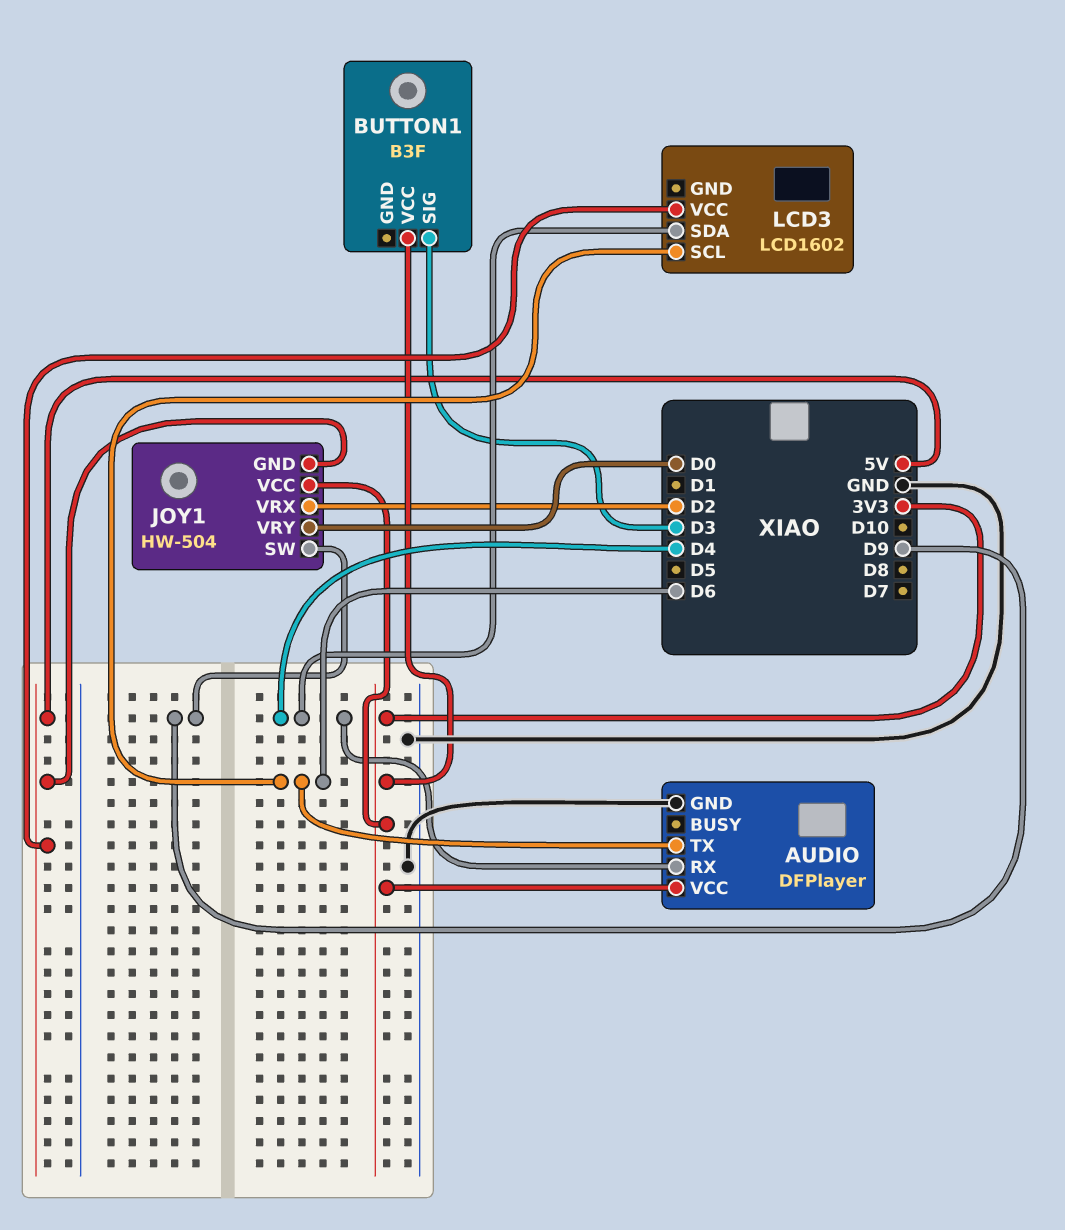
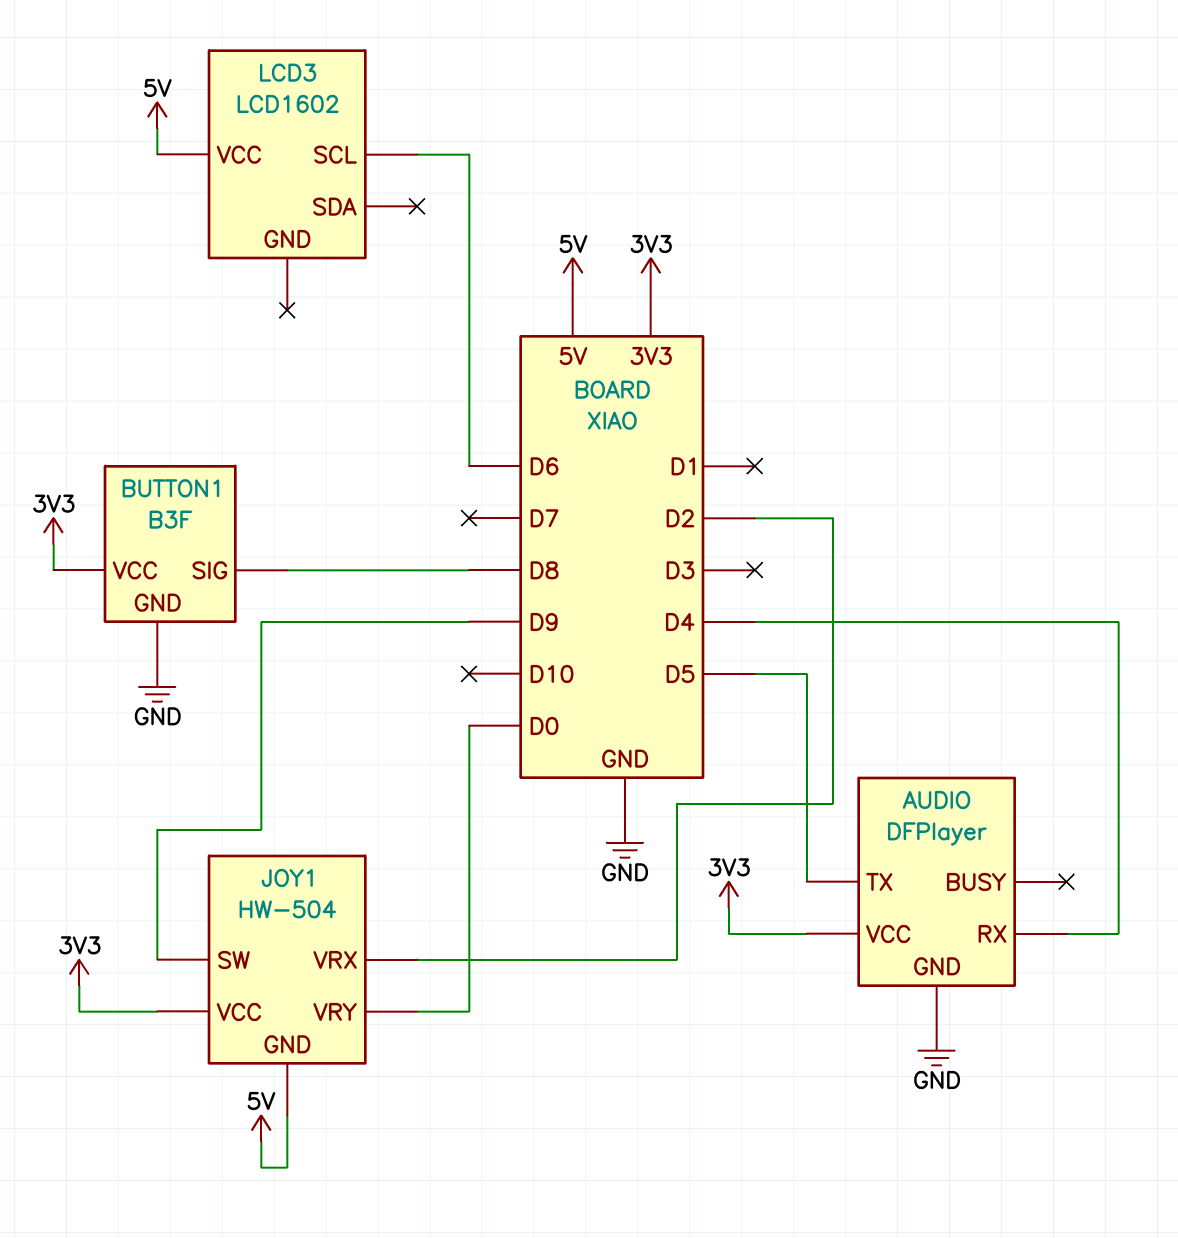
AUDIO pin TX: D6 -> D5
BUTTON1 pin GND: none -> GND
BUTTON1 pin SIG: D3 -> D8
LCD3 pin SDA: D4 -> none

